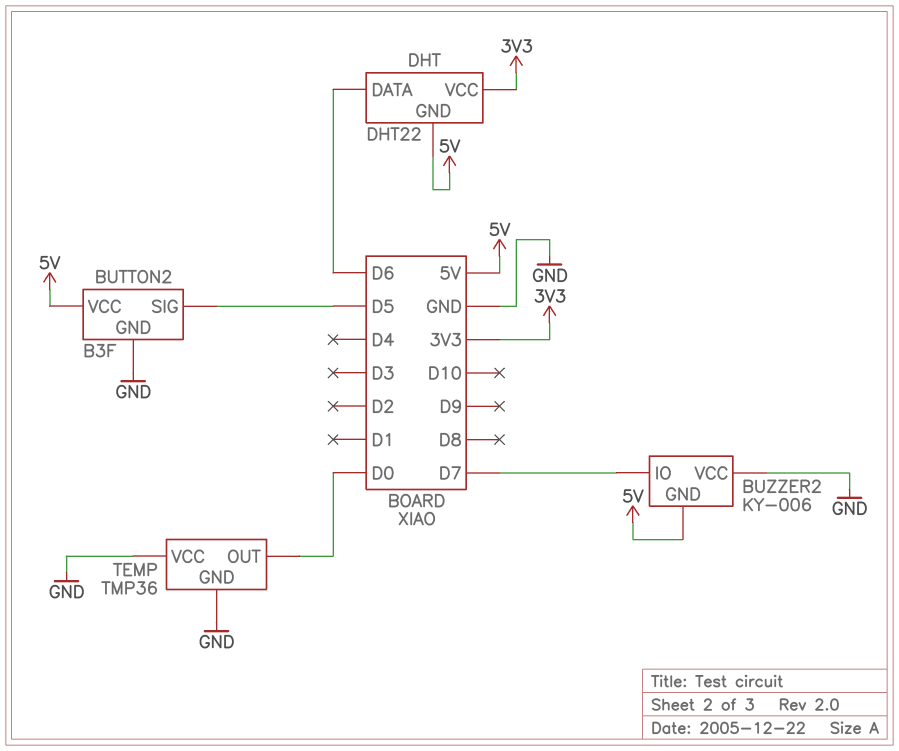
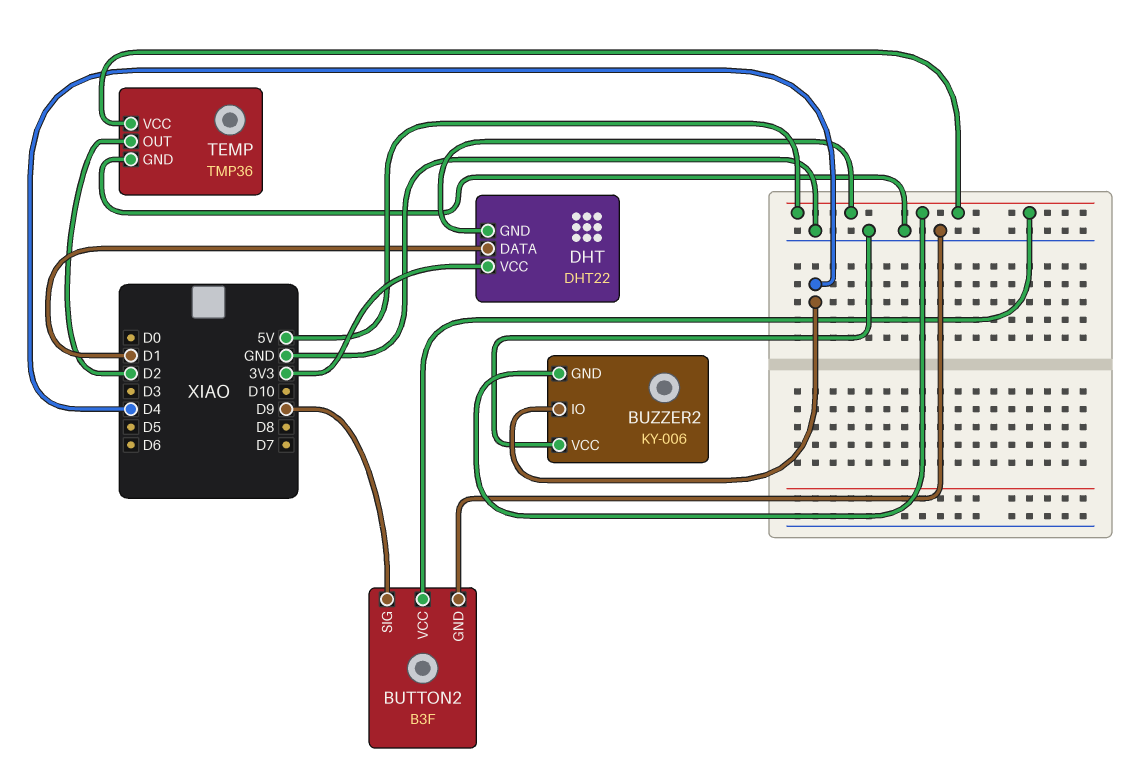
BUTTON2 pin SIG: D5 -> D9
BUZZER2 pin IO: D7 -> D4
DHT pin DATA: D6 -> D1
TEMP pin OUT: D0 -> D2
TEMP pin VCC: GND -> 5V

